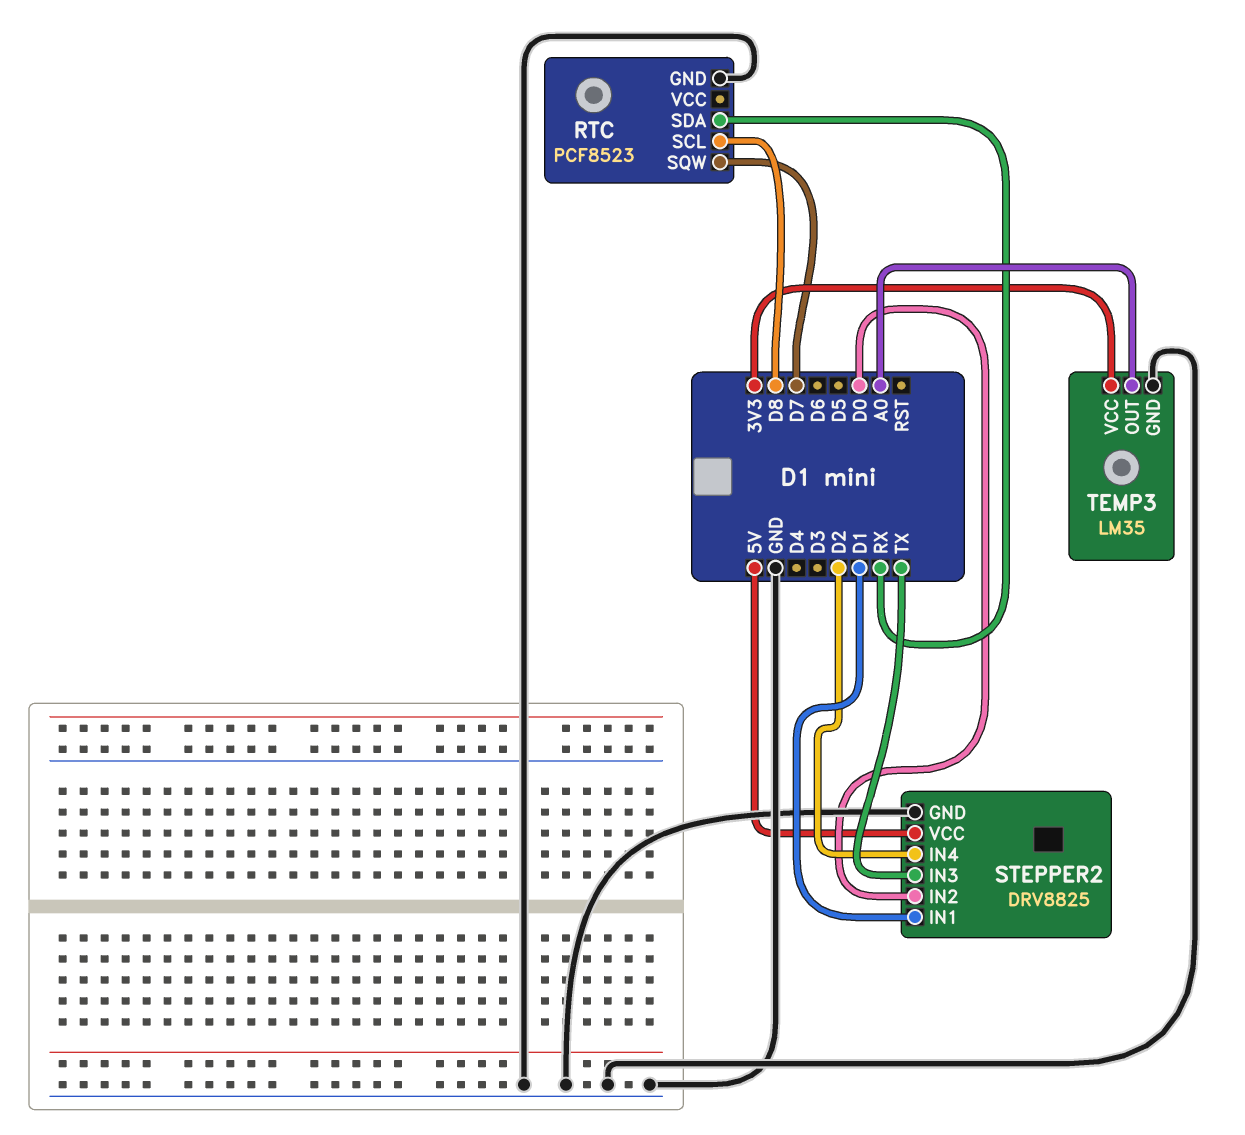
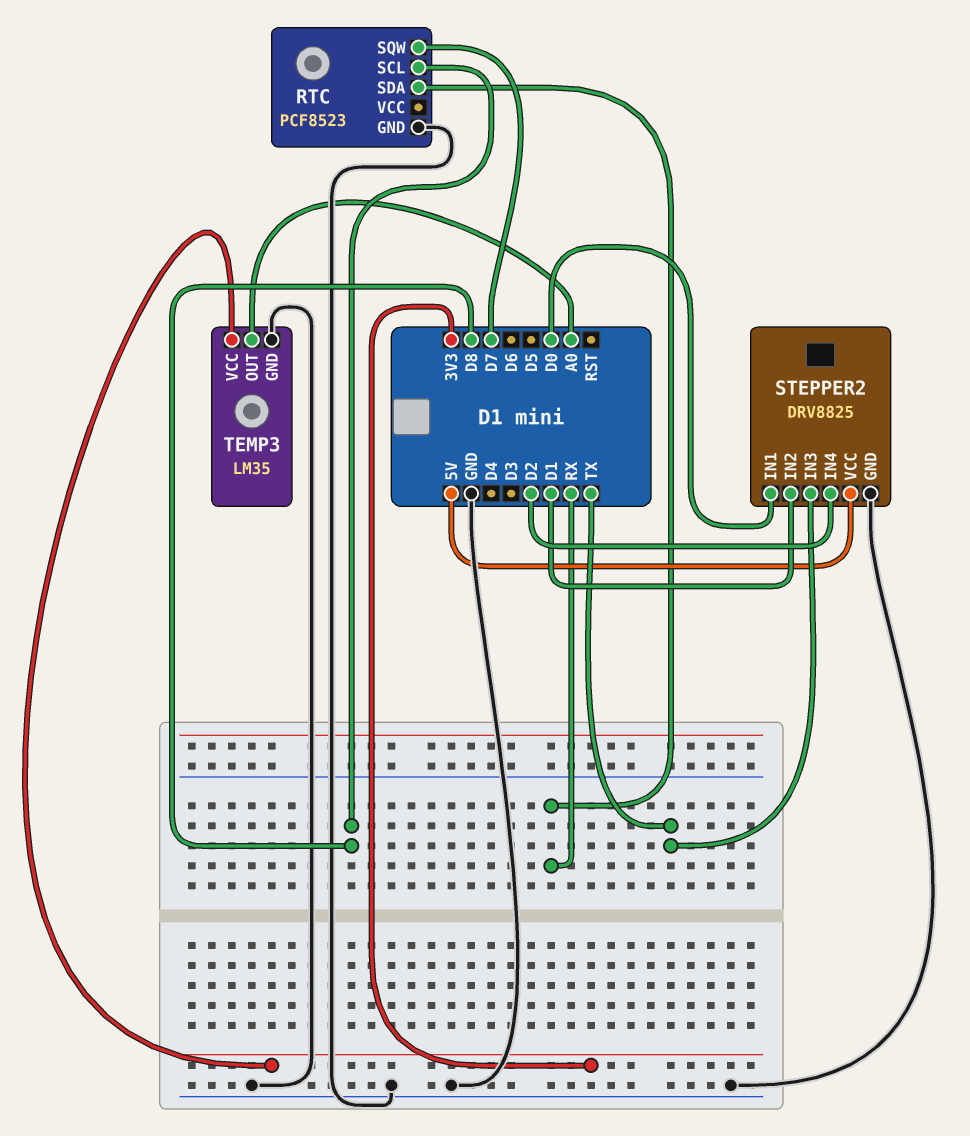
STEPPER2 pin IN1: D1 -> D0
STEPPER2 pin IN2: D0 -> D1

